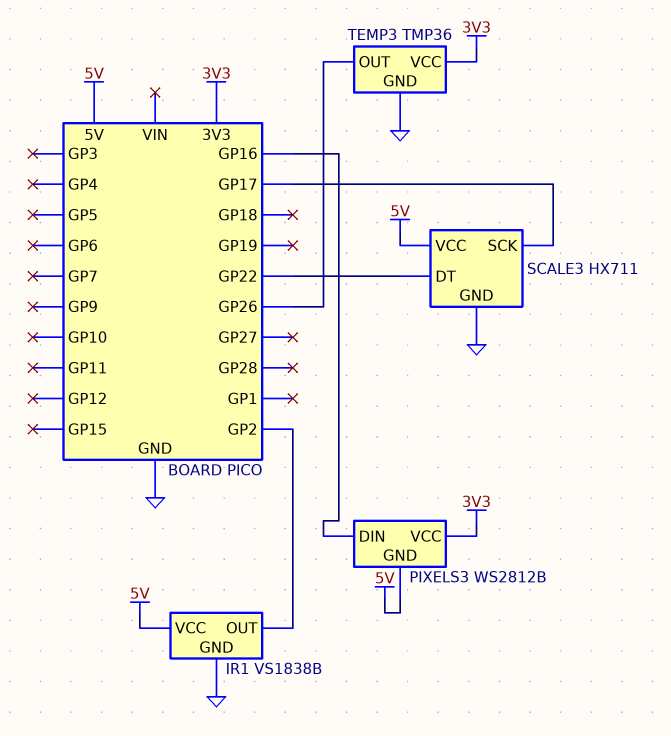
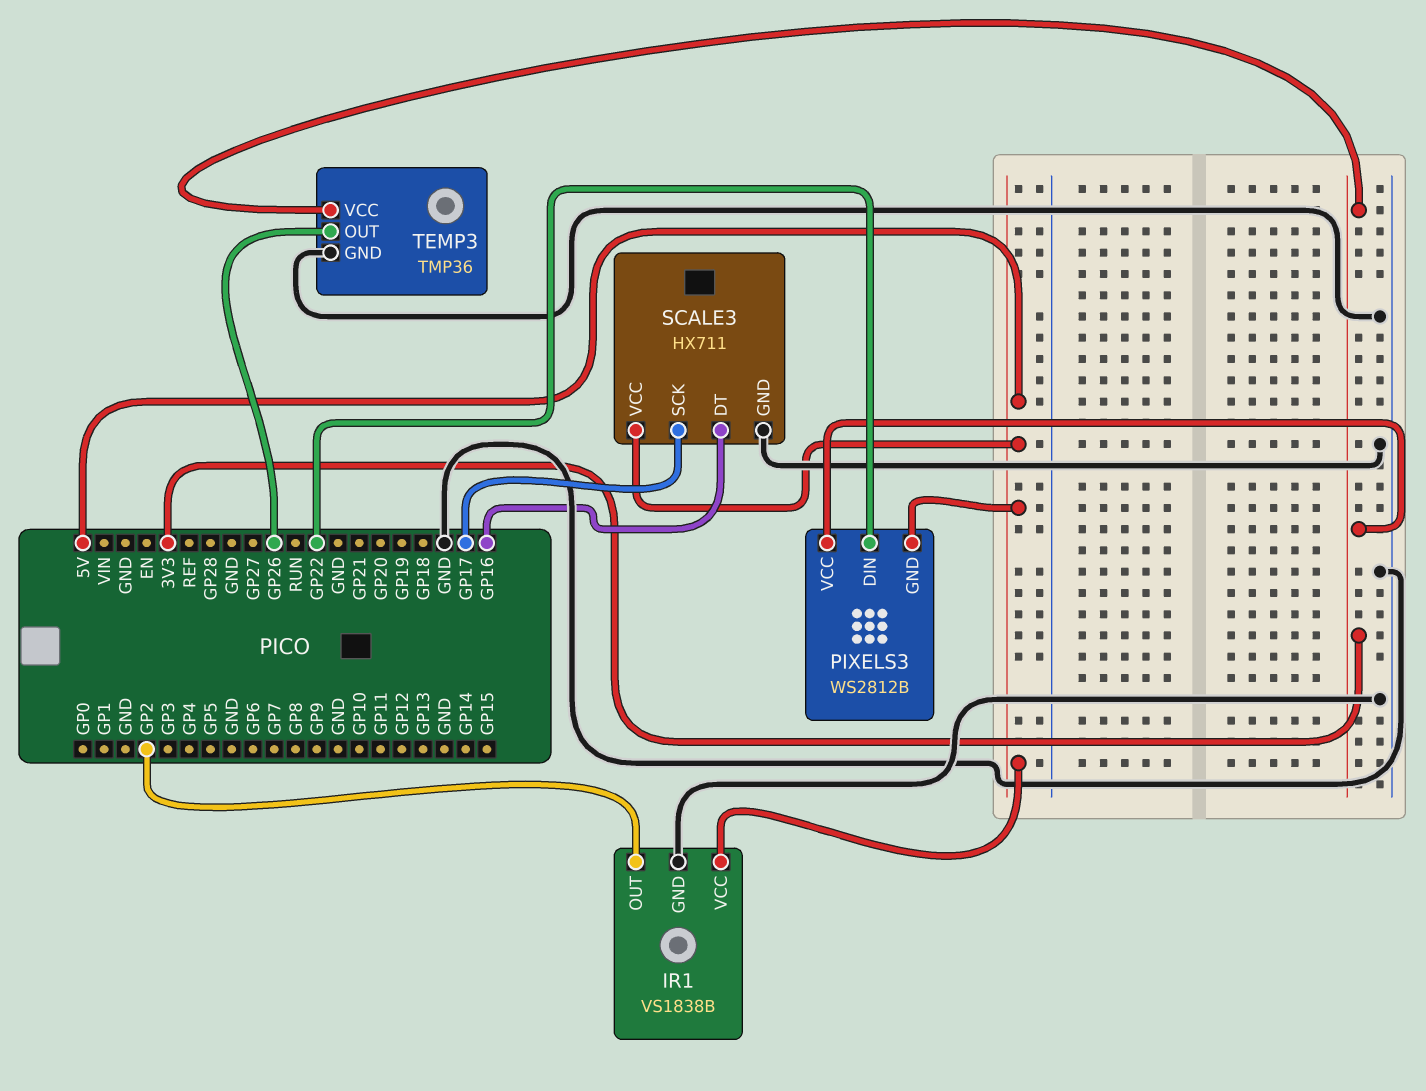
PIXELS3 pin DIN: GP16 -> GP22
SCALE3 pin DT: GP22 -> GP16

